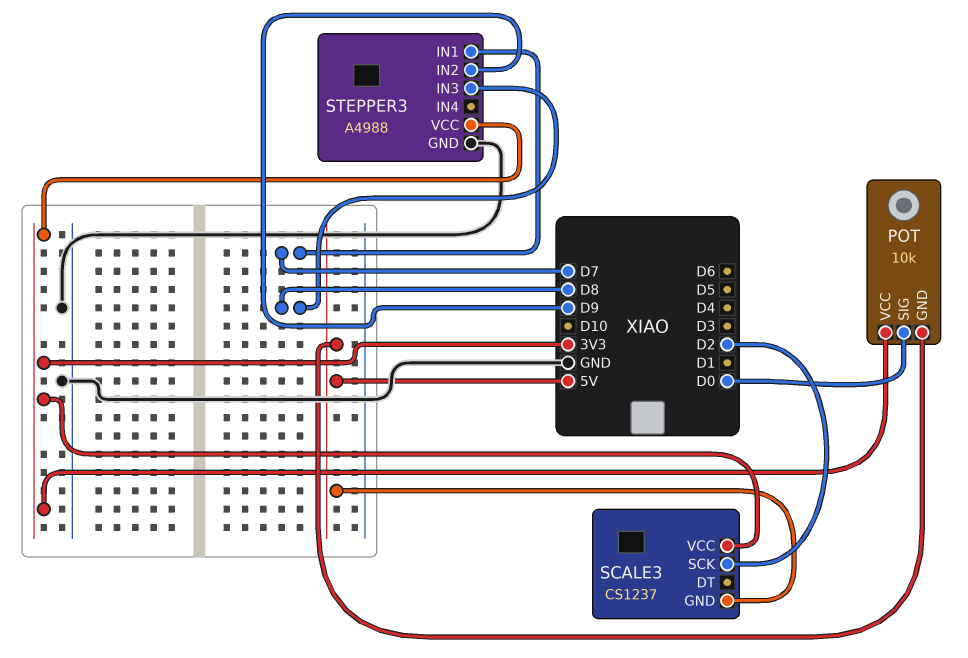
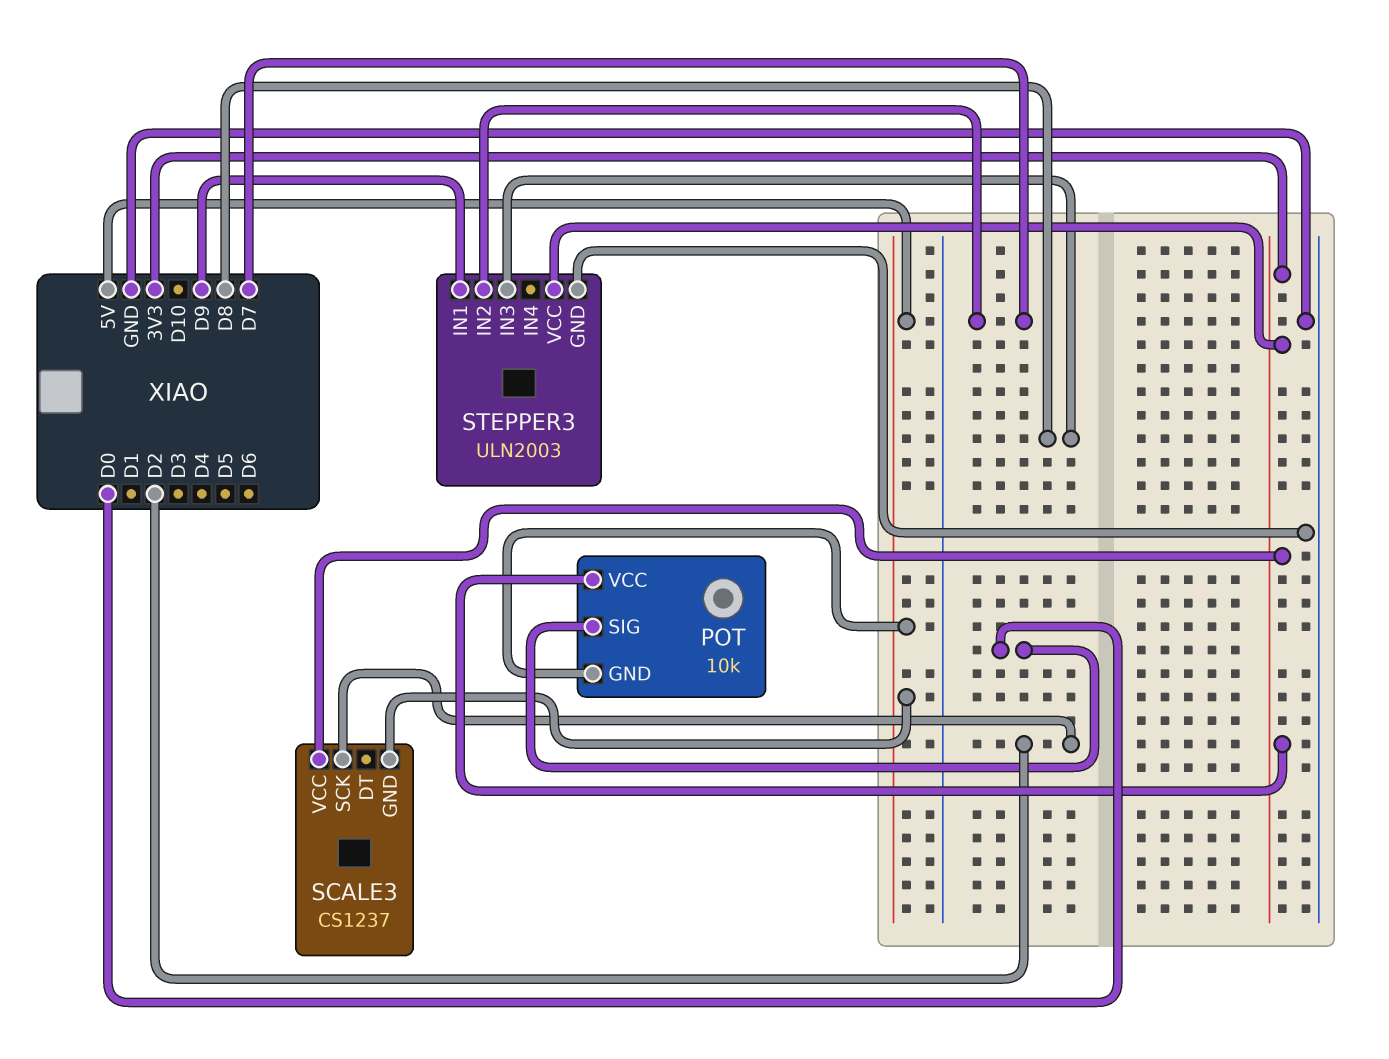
STEPPER3: A4988 -> ULN2003
STEPPER3 pin IN1: D7 -> D9
STEPPER3 pin IN2: D9 -> D7

